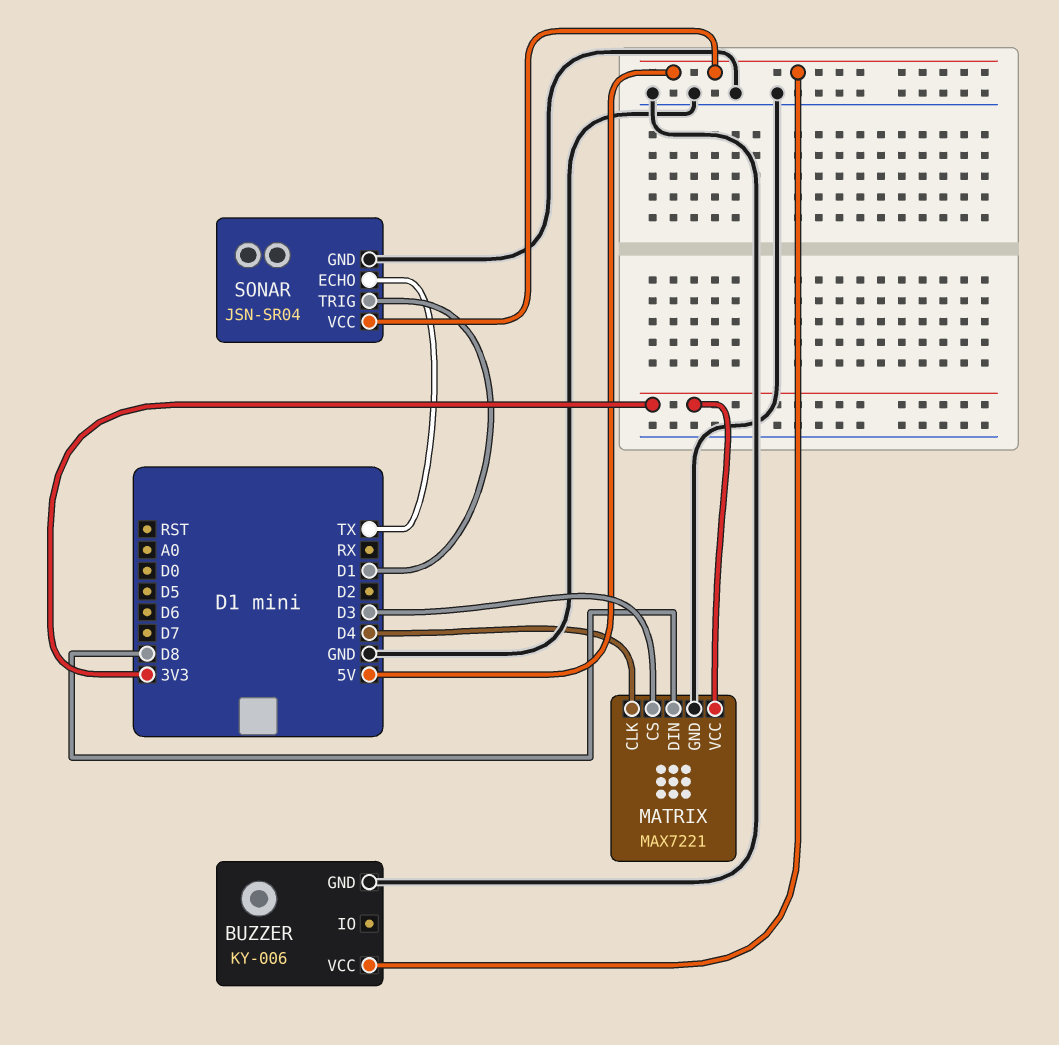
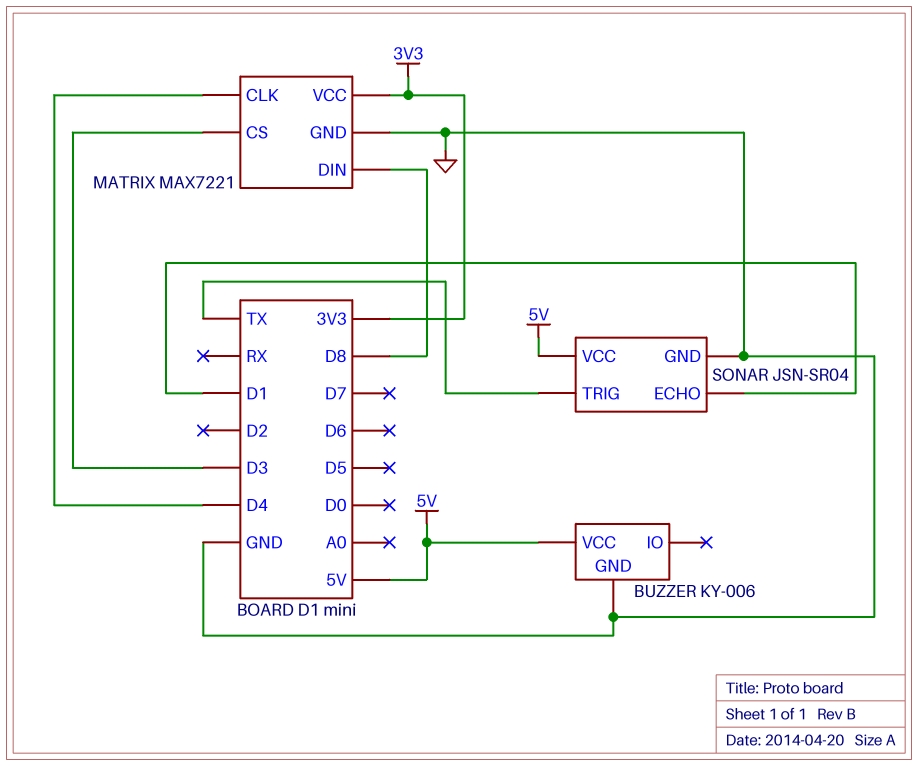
SONAR pin ECHO: TX -> D1
SONAR pin TRIG: D1 -> TX

